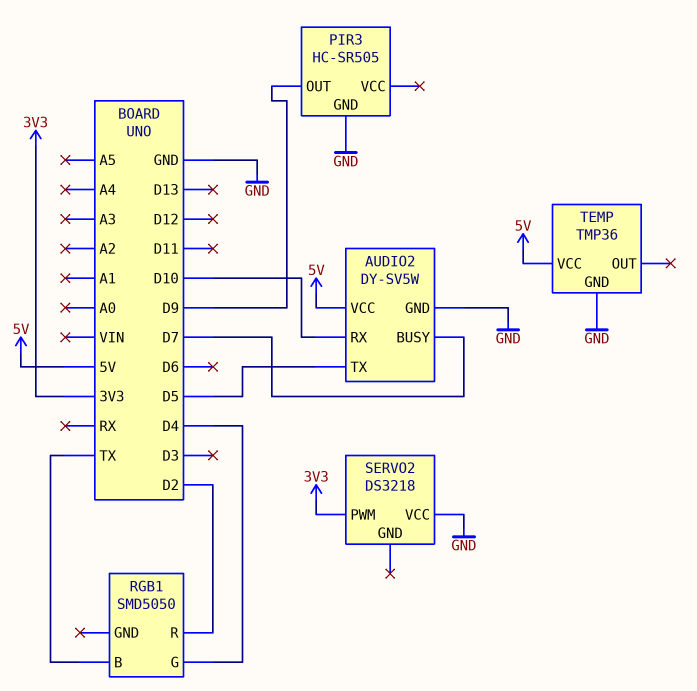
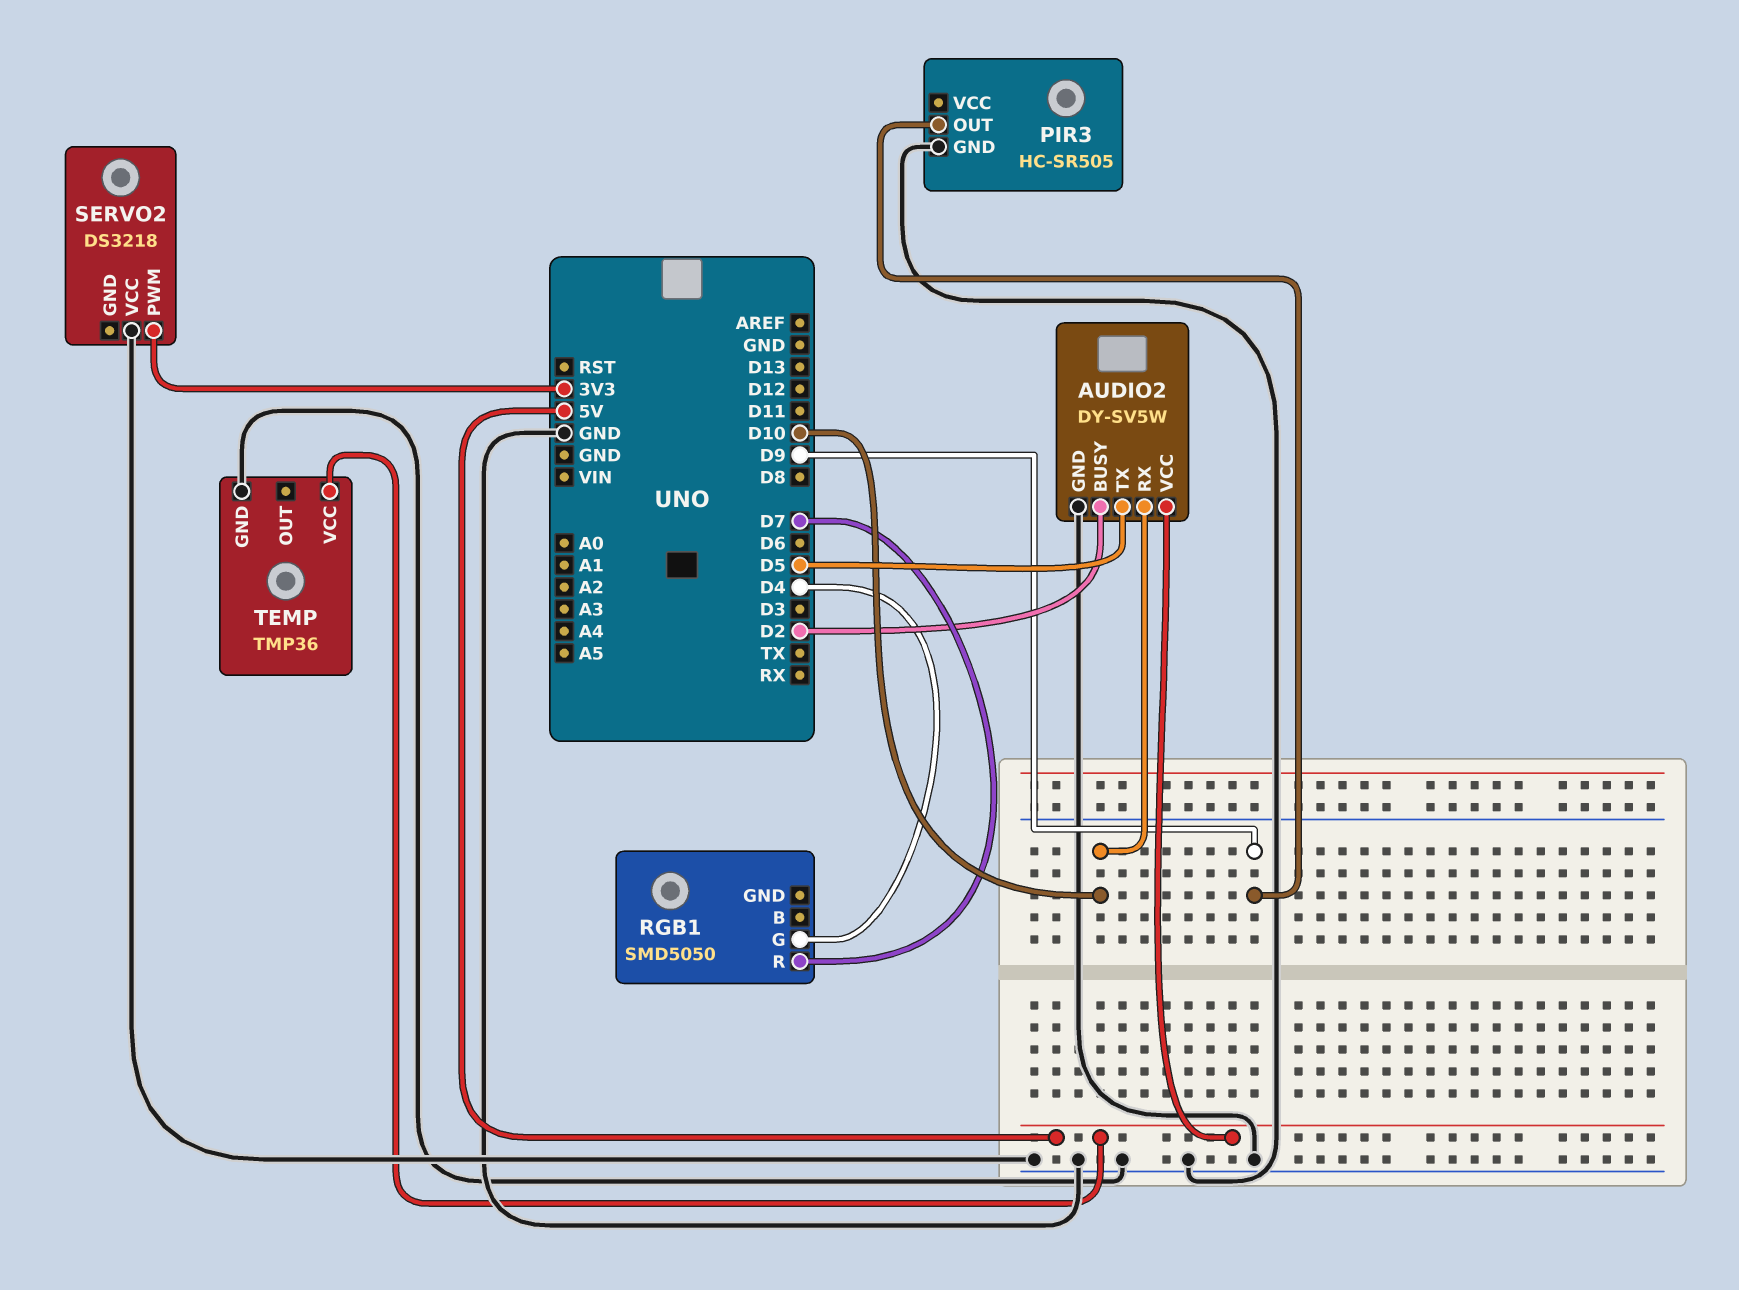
AUDIO2 pin BUSY: D7 -> D2
RGB1 pin B: TX -> none
RGB1 pin R: D2 -> D7

